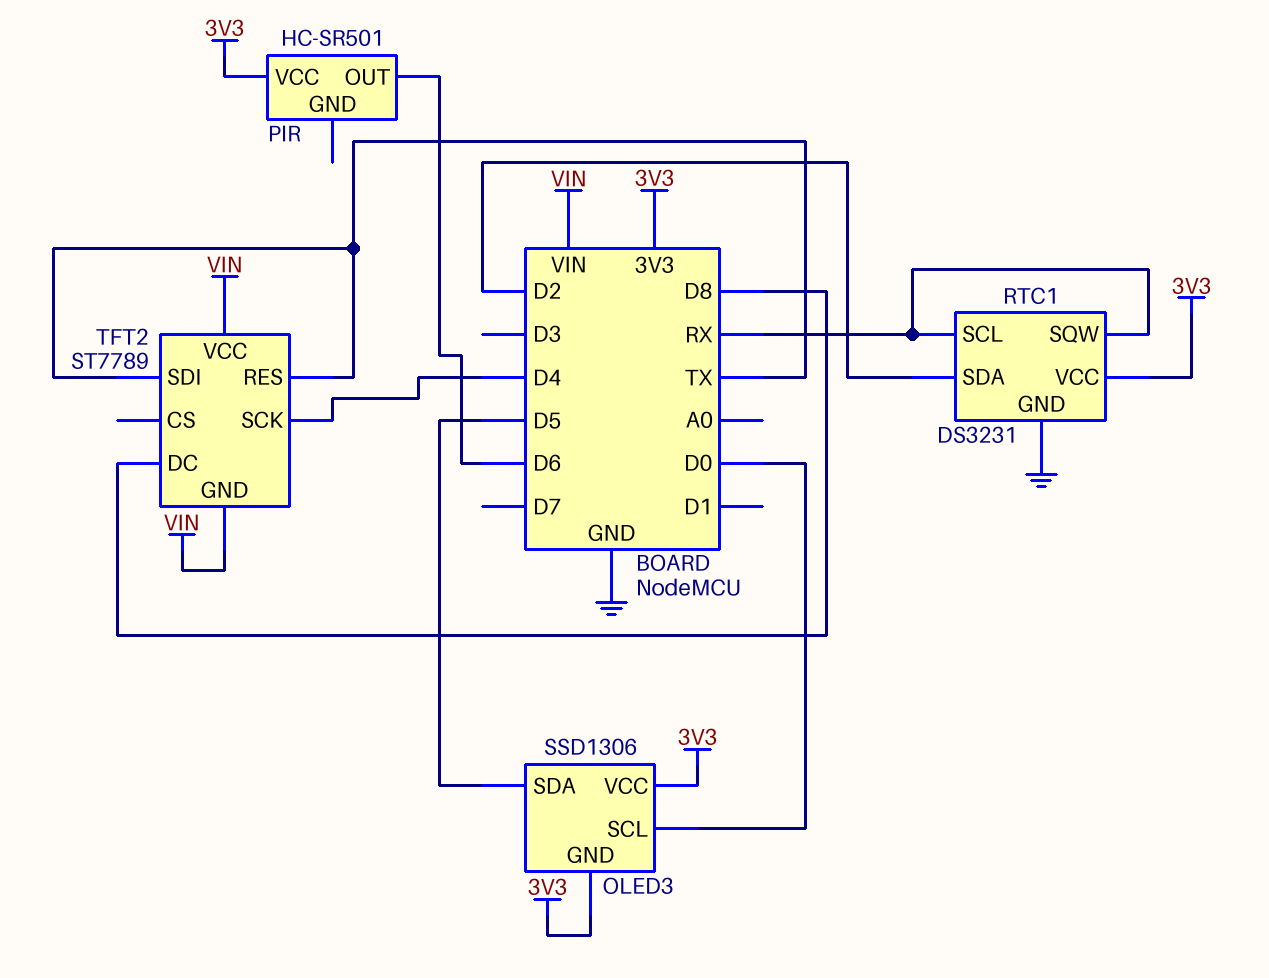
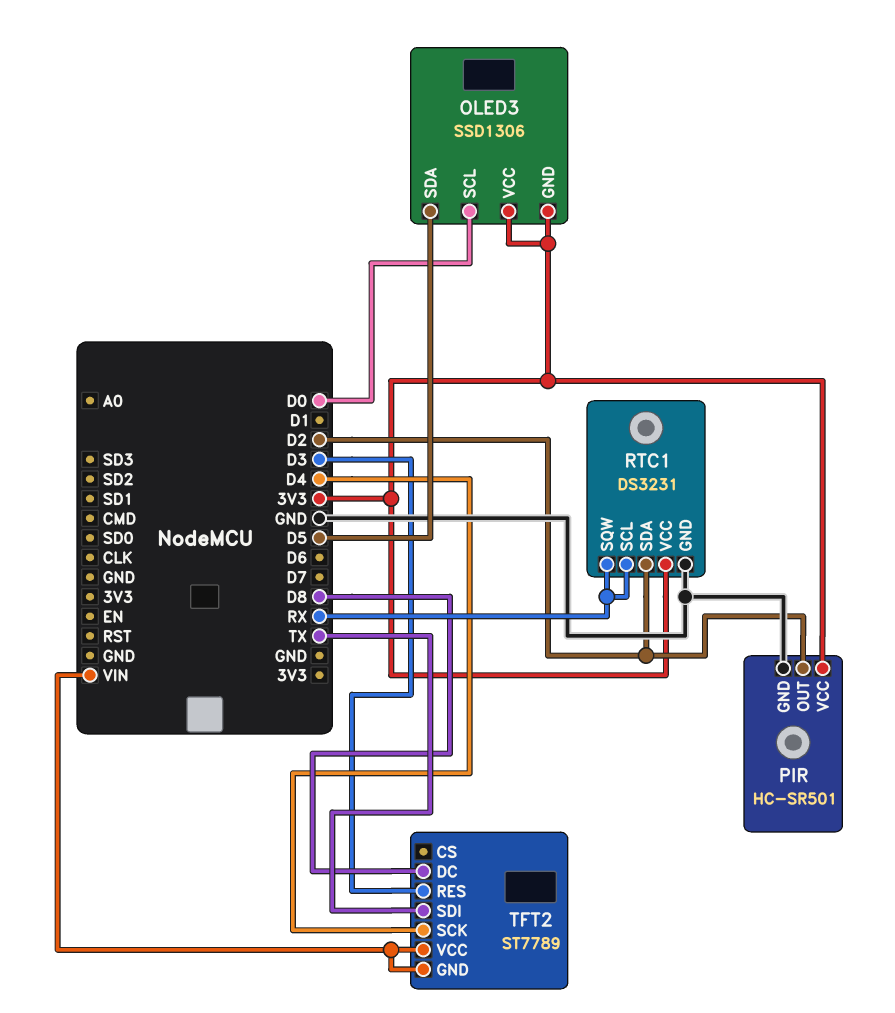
PIR pin GND: none -> GND
PIR pin OUT: D6 -> D2
TFT2 pin RES: TX -> D3

